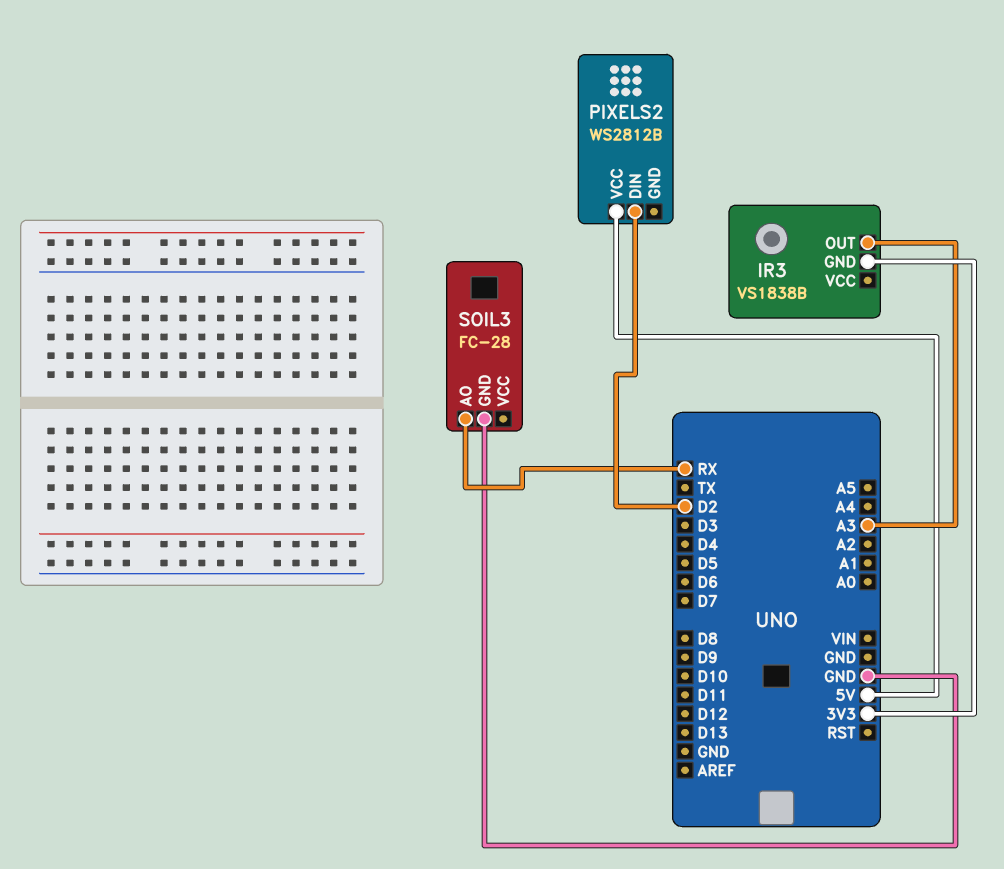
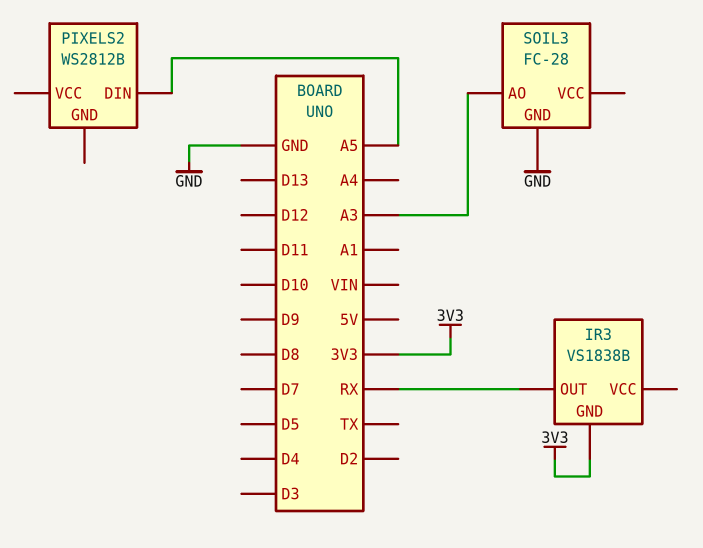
IR3 pin OUT: A3 -> RX
PIXELS2 pin DIN: D2 -> A5
PIXELS2 pin VCC: 5V -> none
SOIL3 pin AO: RX -> A3

